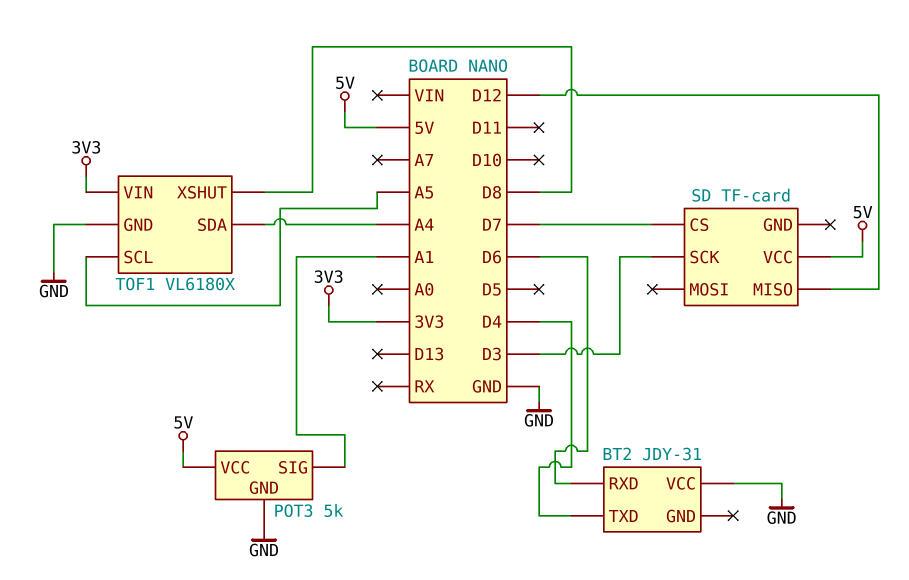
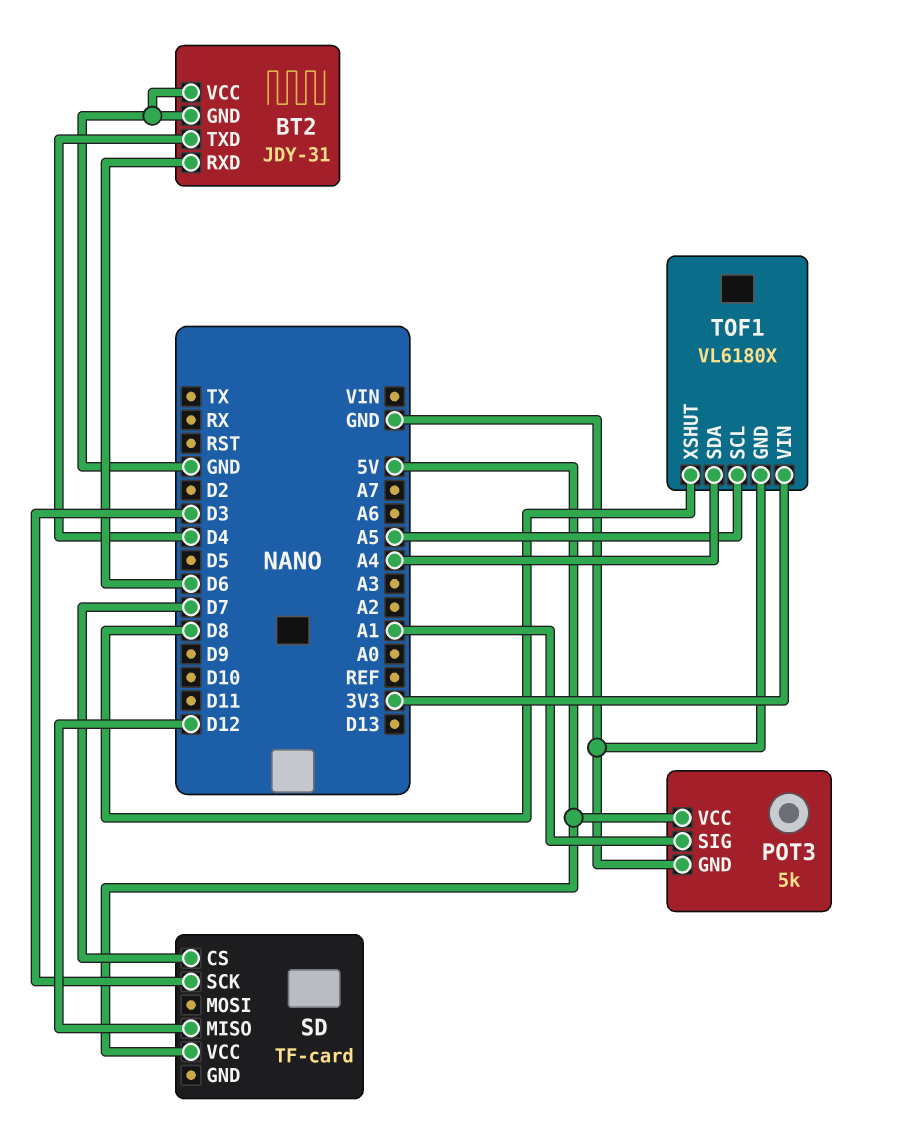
BT2 pin GND: none -> GND

